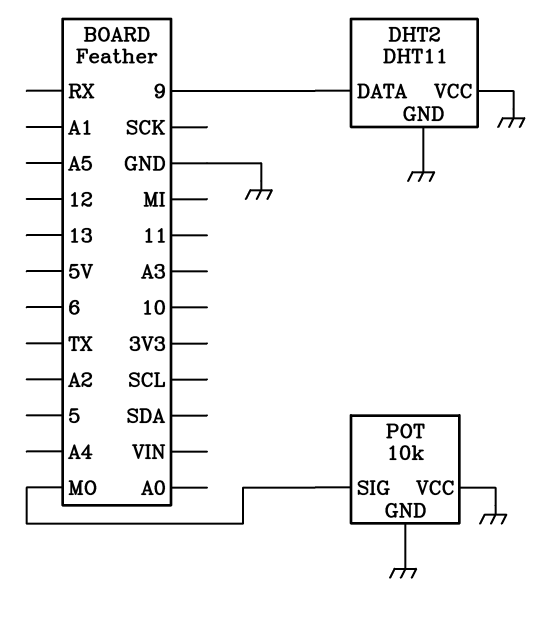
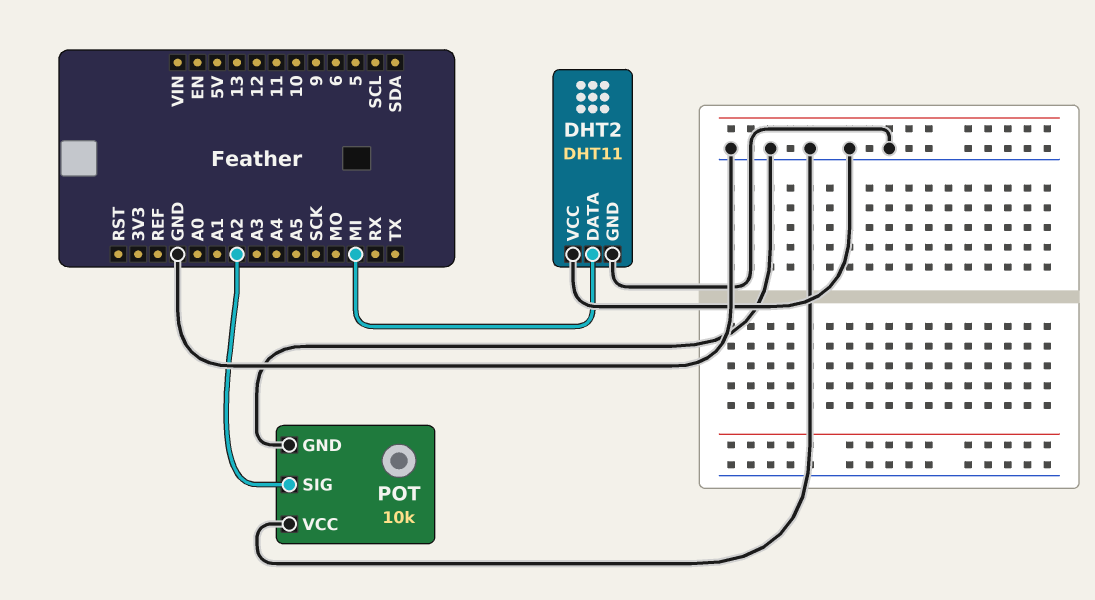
DHT2 pin DATA: 9 -> MI
POT pin SIG: MO -> A2

